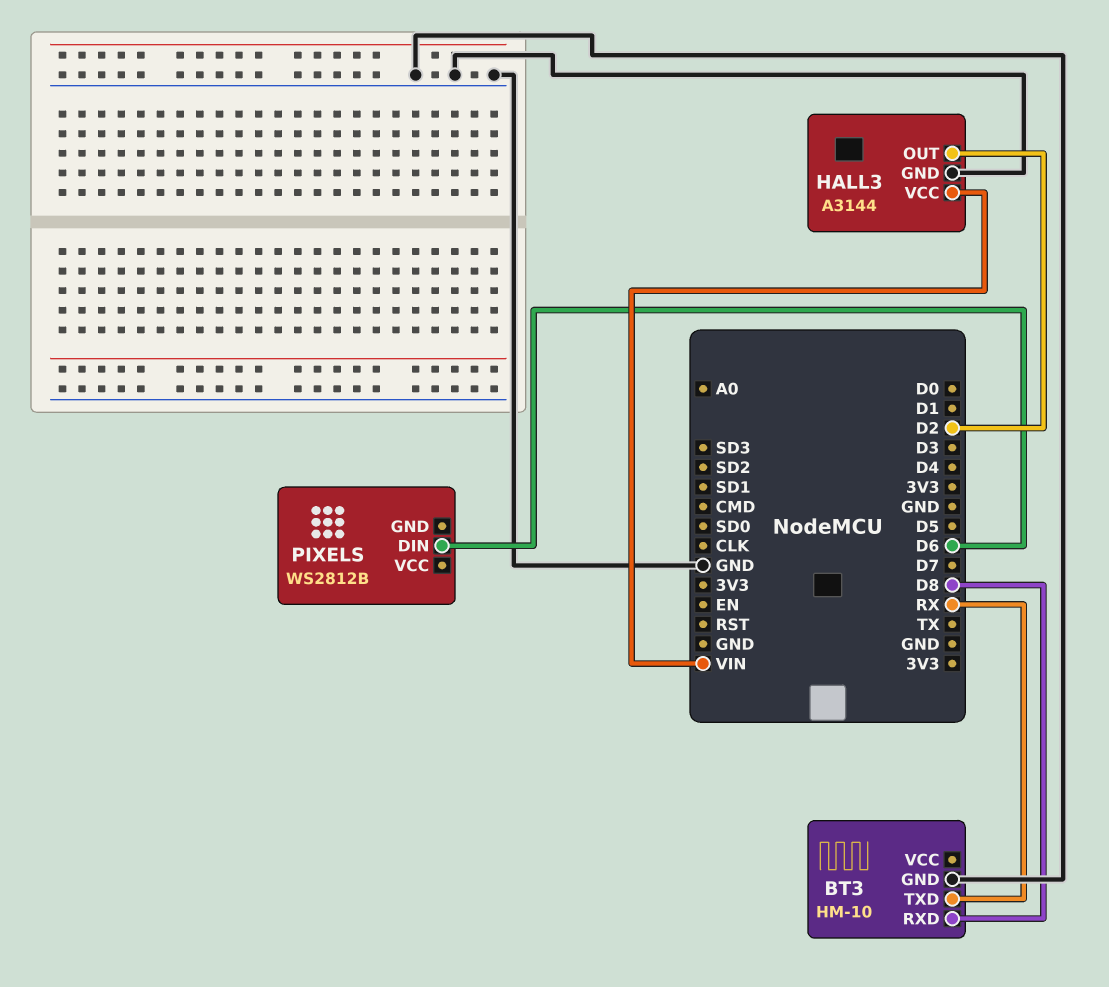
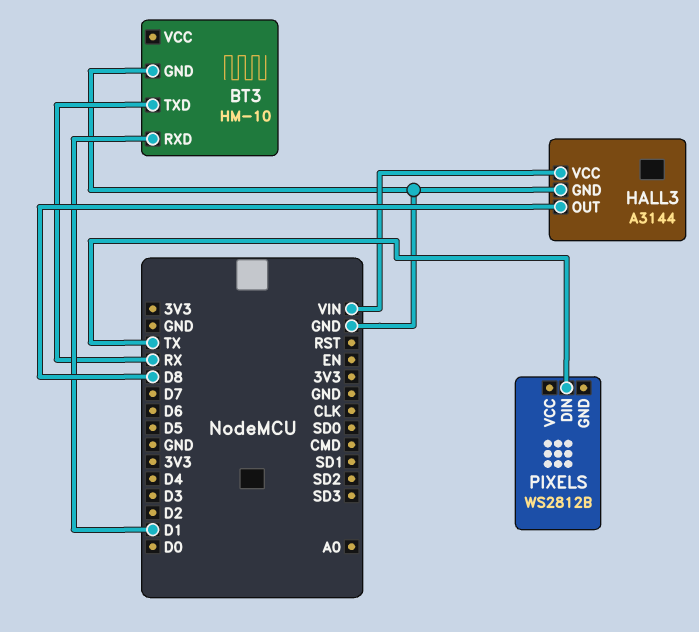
BT3 pin RXD: D8 -> D1
HALL3 pin OUT: D2 -> D8
PIXELS pin DIN: D6 -> TX

